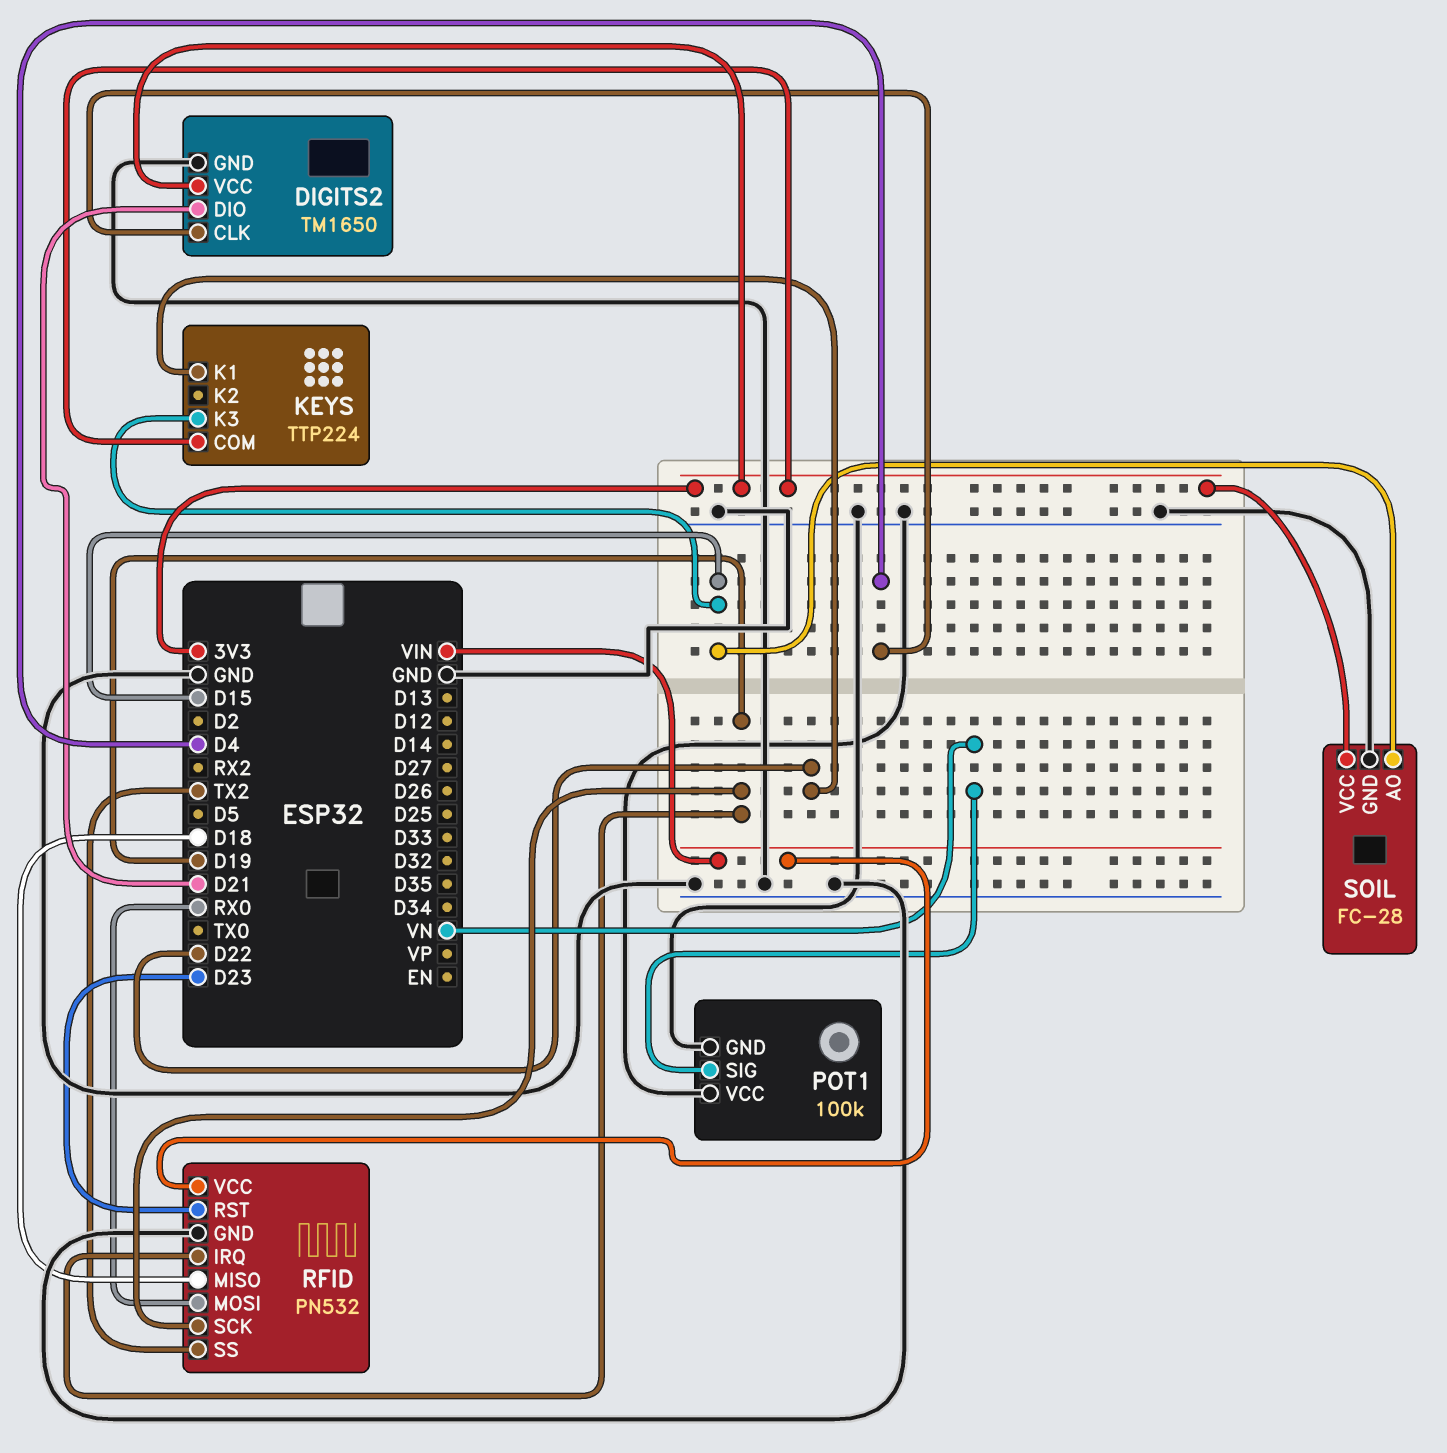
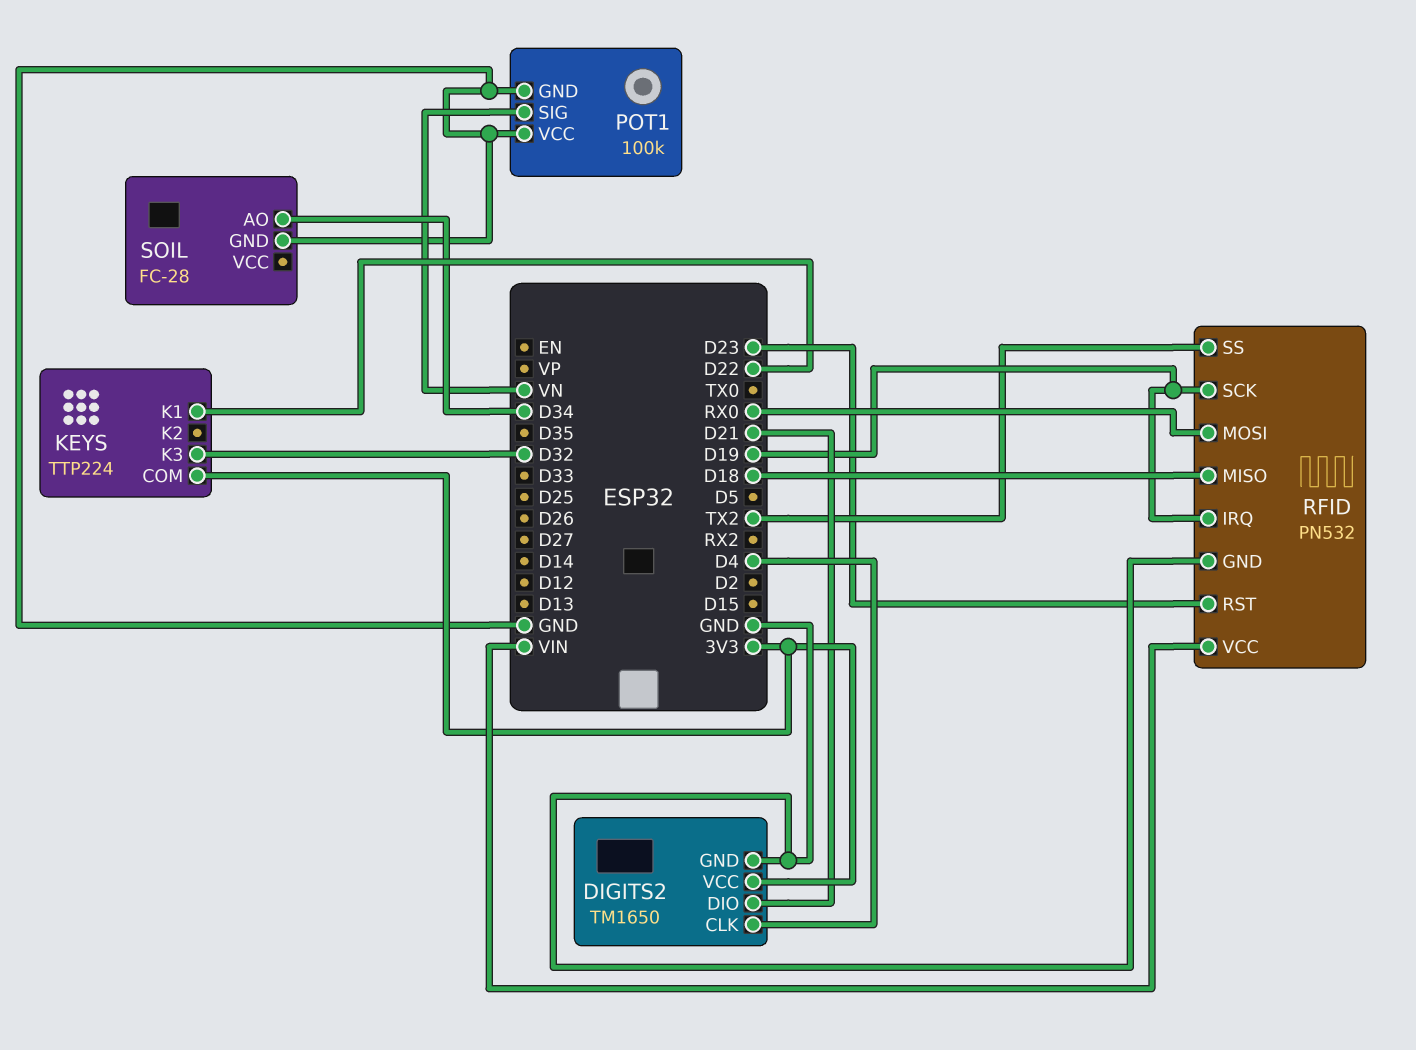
KEYS pin K3: D15 -> D32
SOIL pin AO: D15 -> D34
SOIL pin VCC: 3V3 -> none

